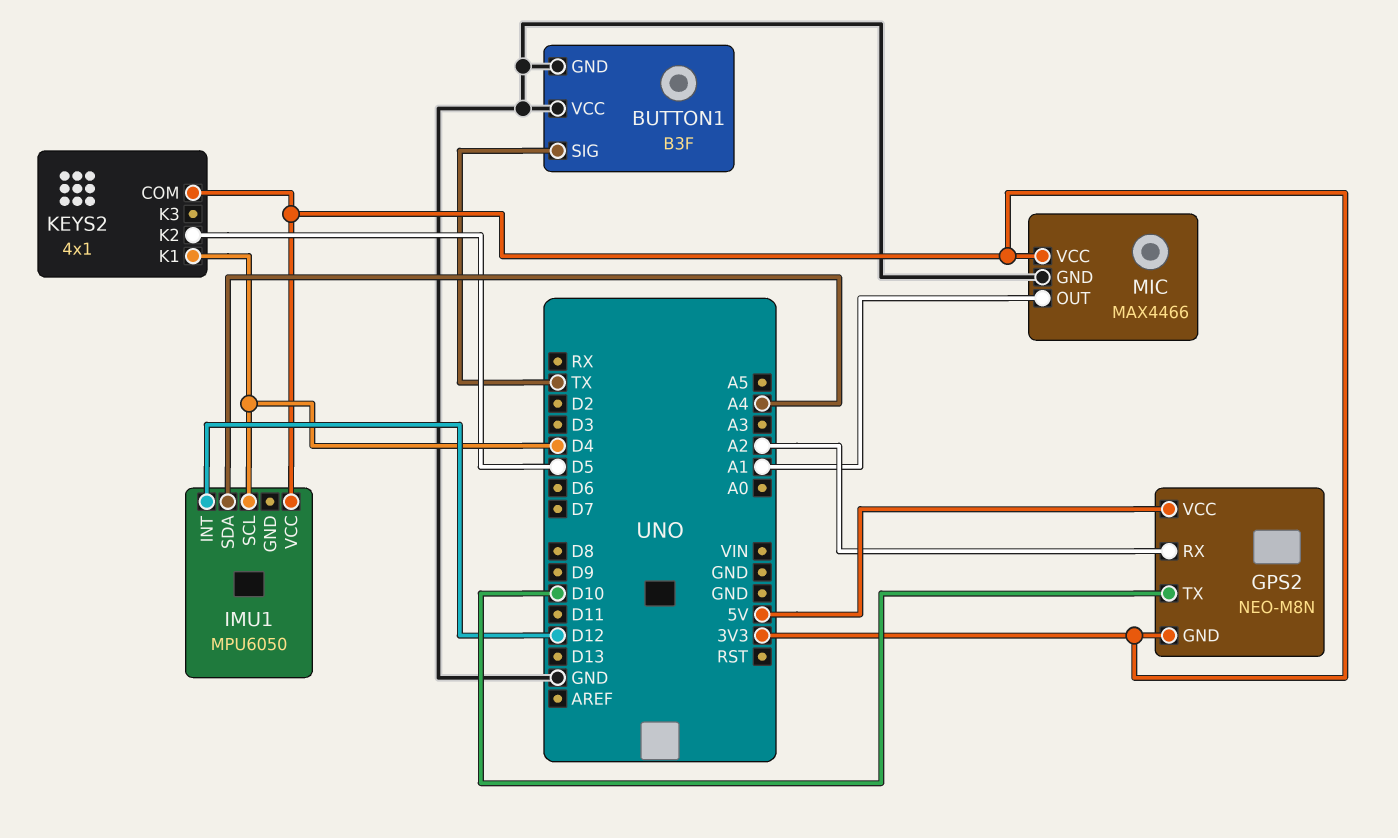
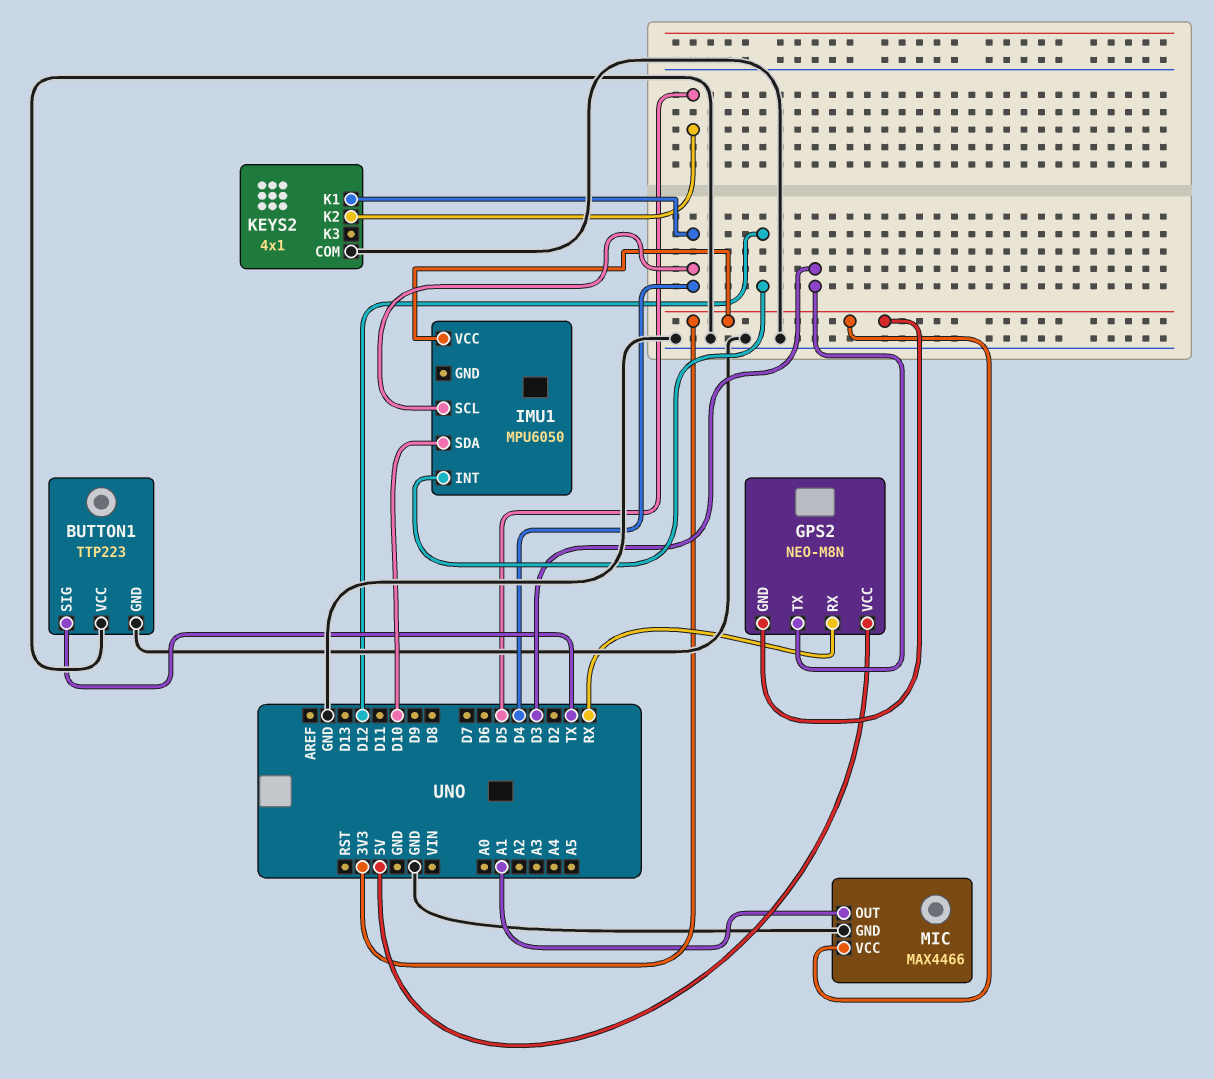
BUTTON1: B3F -> TTP223
GPS2 pin RX: A2 -> RX
GPS2 pin TX: D10 -> D3
IMU1 pin SDA: A4 -> D10
KEYS2 pin COM: 3V3 -> GND

